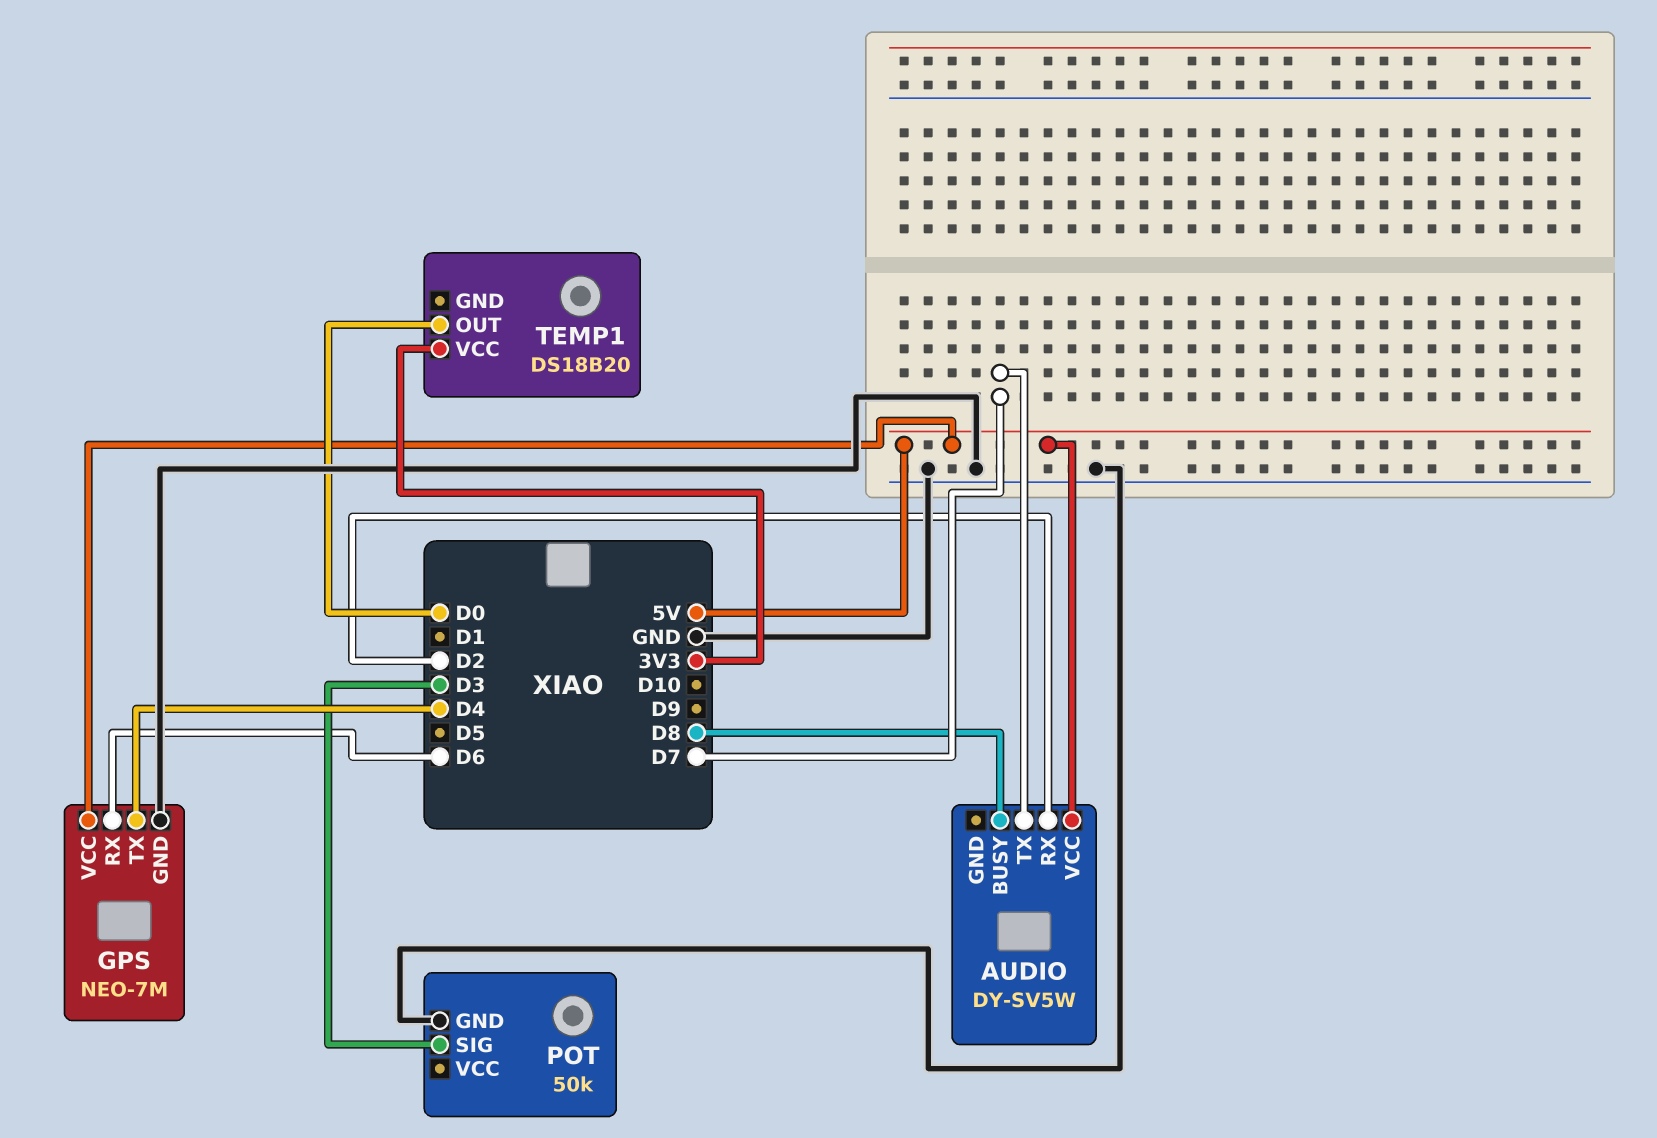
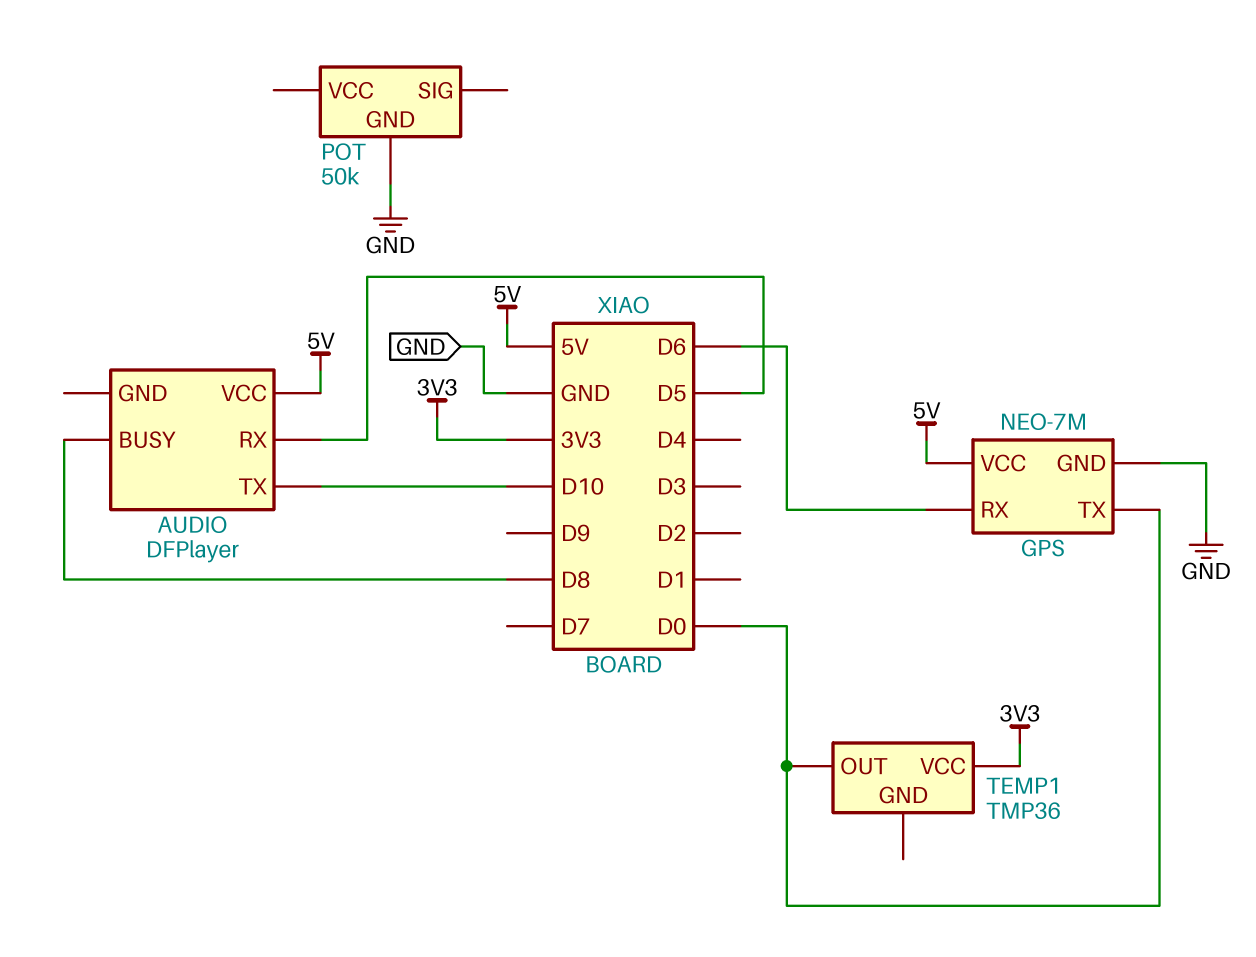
AUDIO: DY-SV5W -> DFPlayer
AUDIO pin RX: D2 -> D5
AUDIO pin TX: D7 -> D10
GPS pin TX: D4 -> D0
POT pin SIG: D3 -> none
TEMP1: DS18B20 -> TMP36

